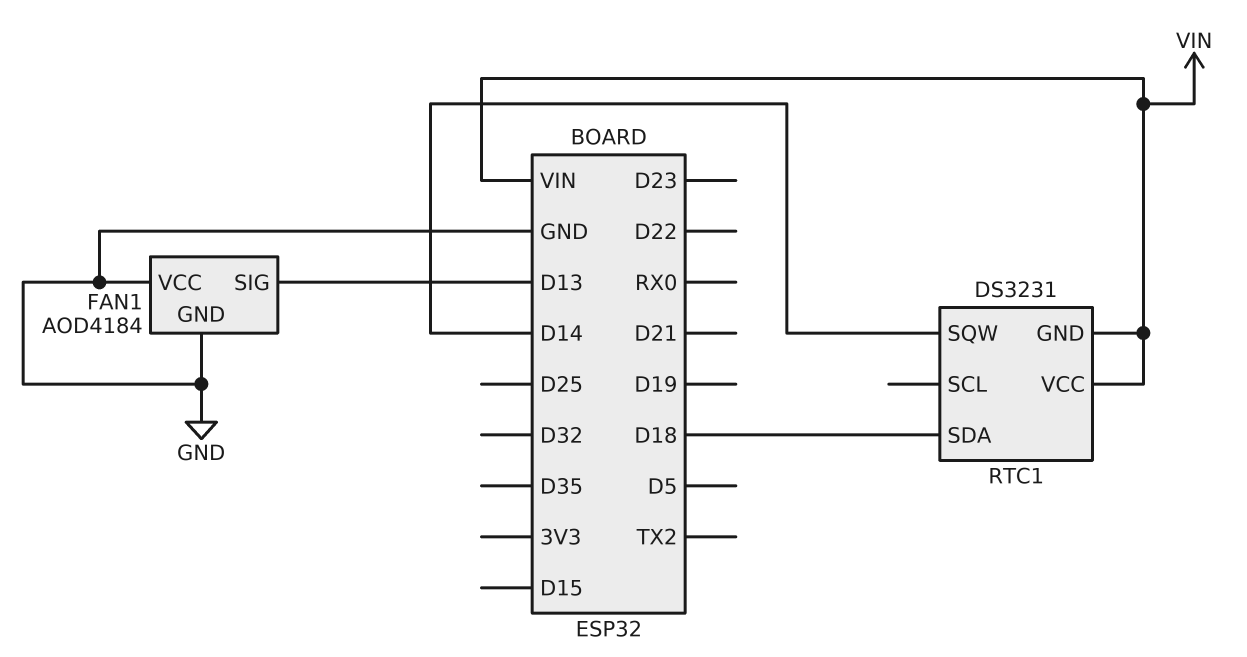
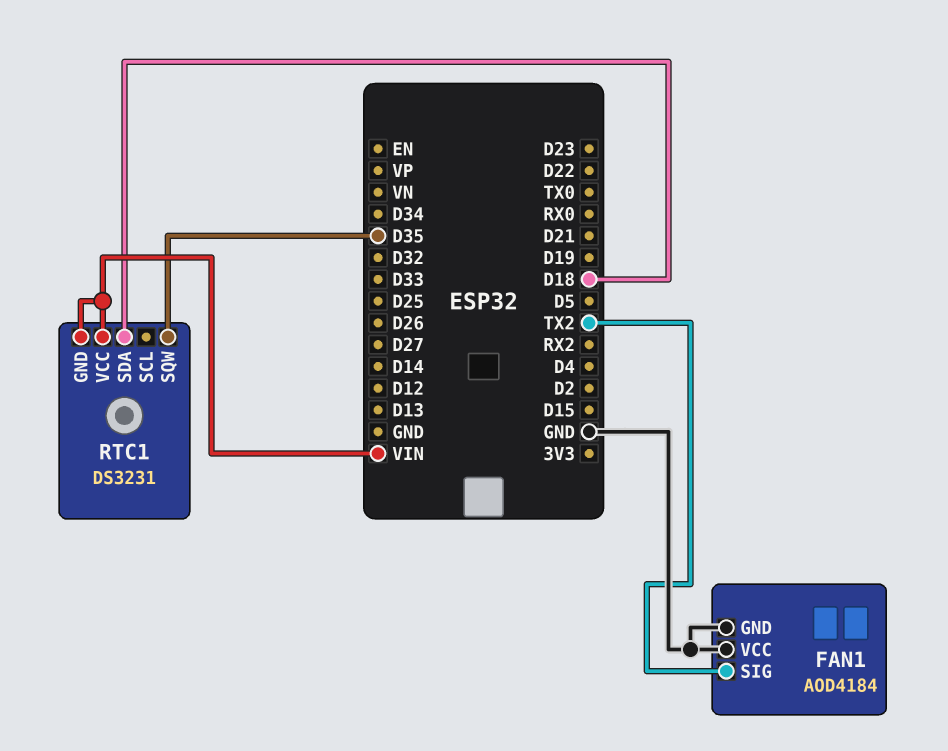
FAN1 pin SIG: D13 -> TX2
RTC1 pin SQW: D14 -> D35

